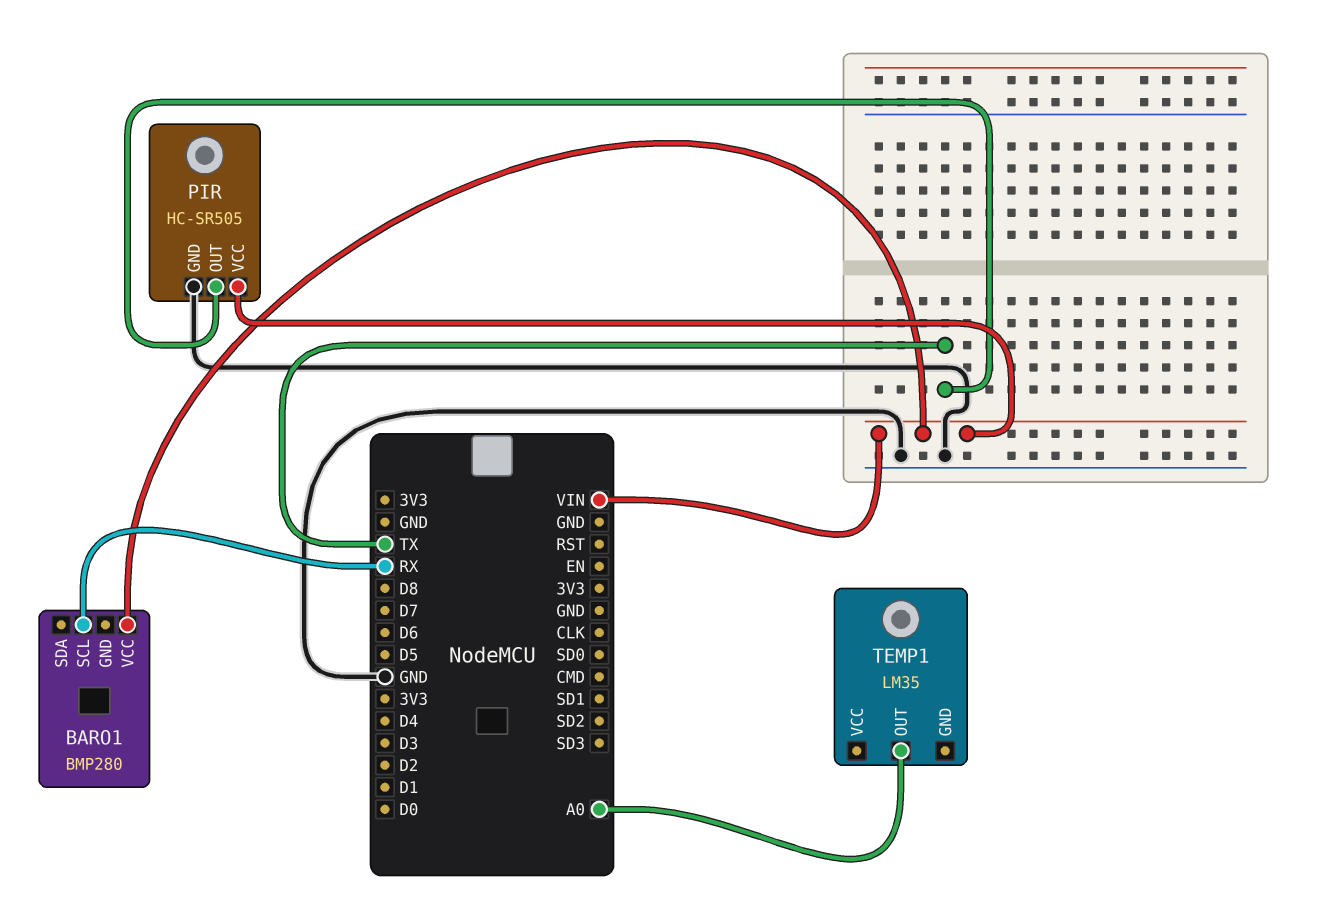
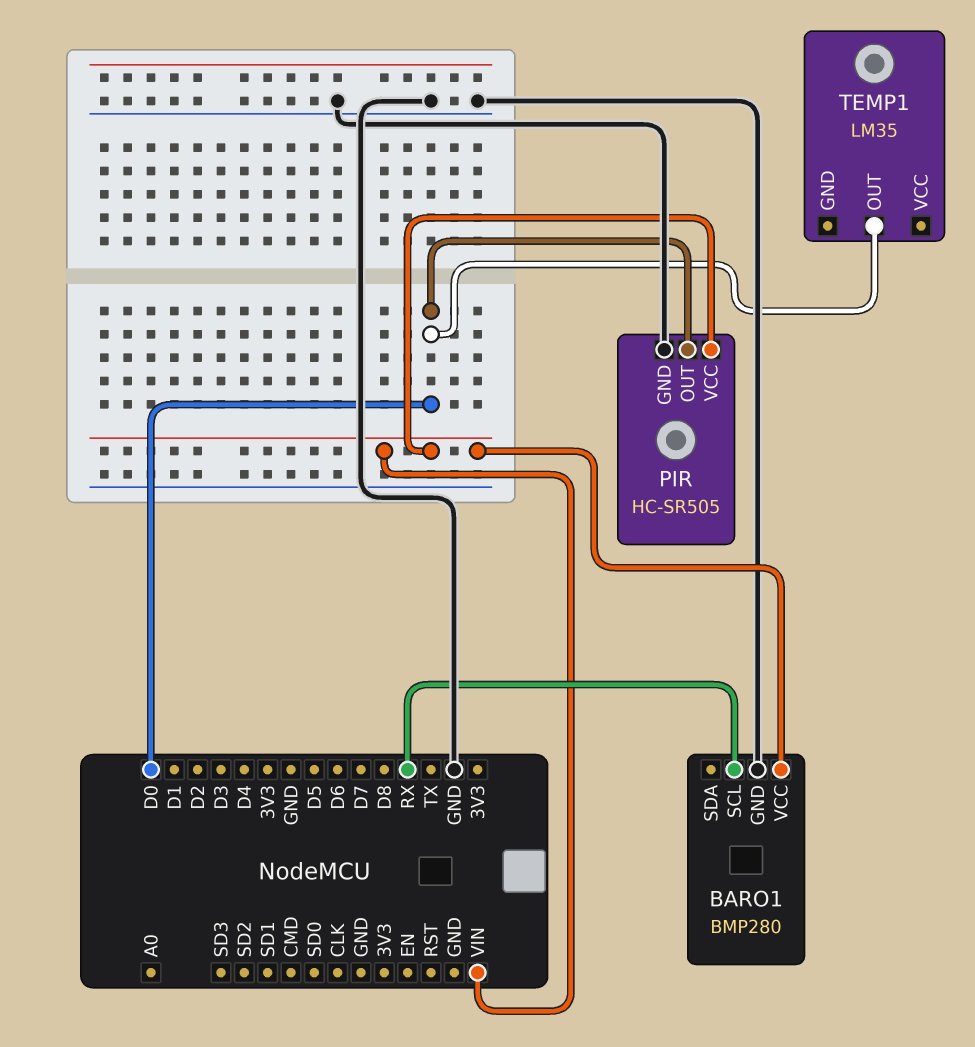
BARO1 pin GND: none -> GND
PIR pin OUT: TX -> D0
TEMP1 pin OUT: A0 -> D0

